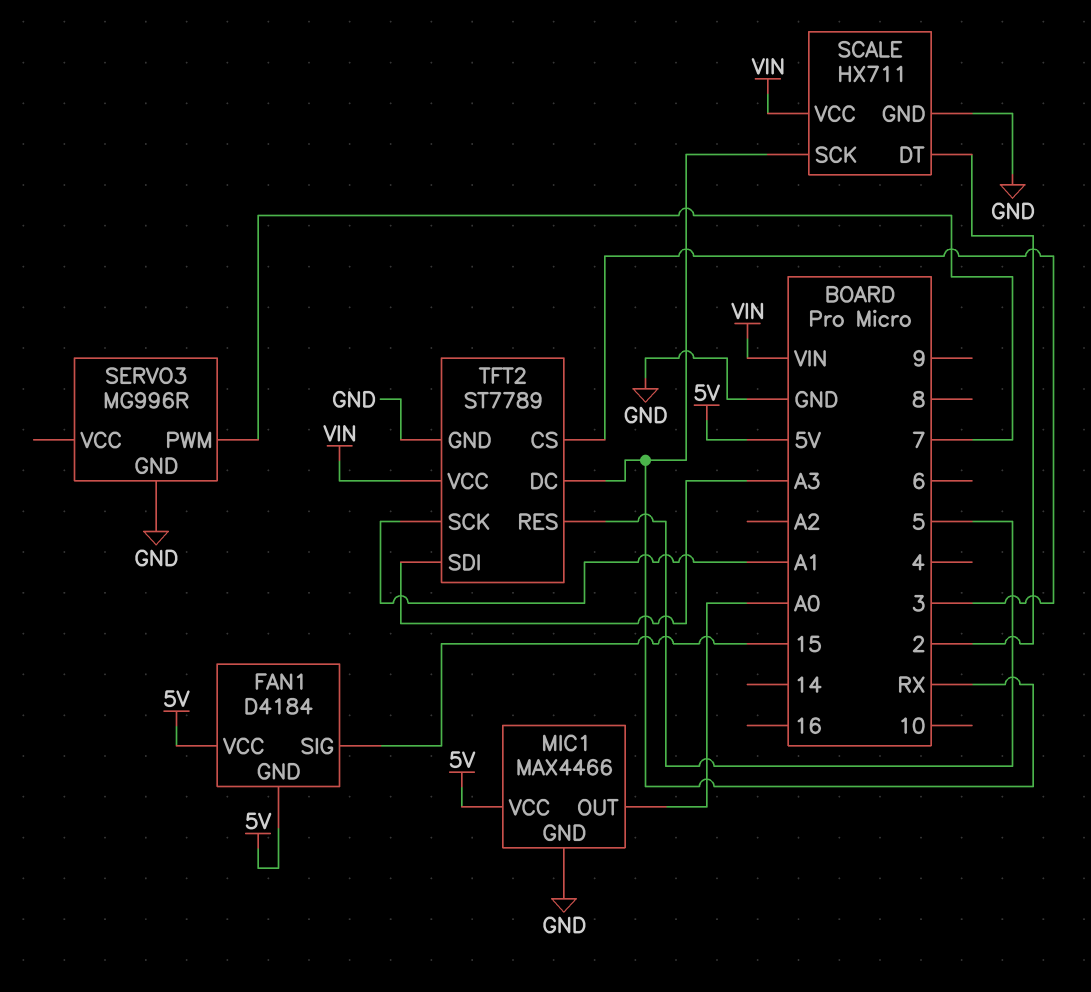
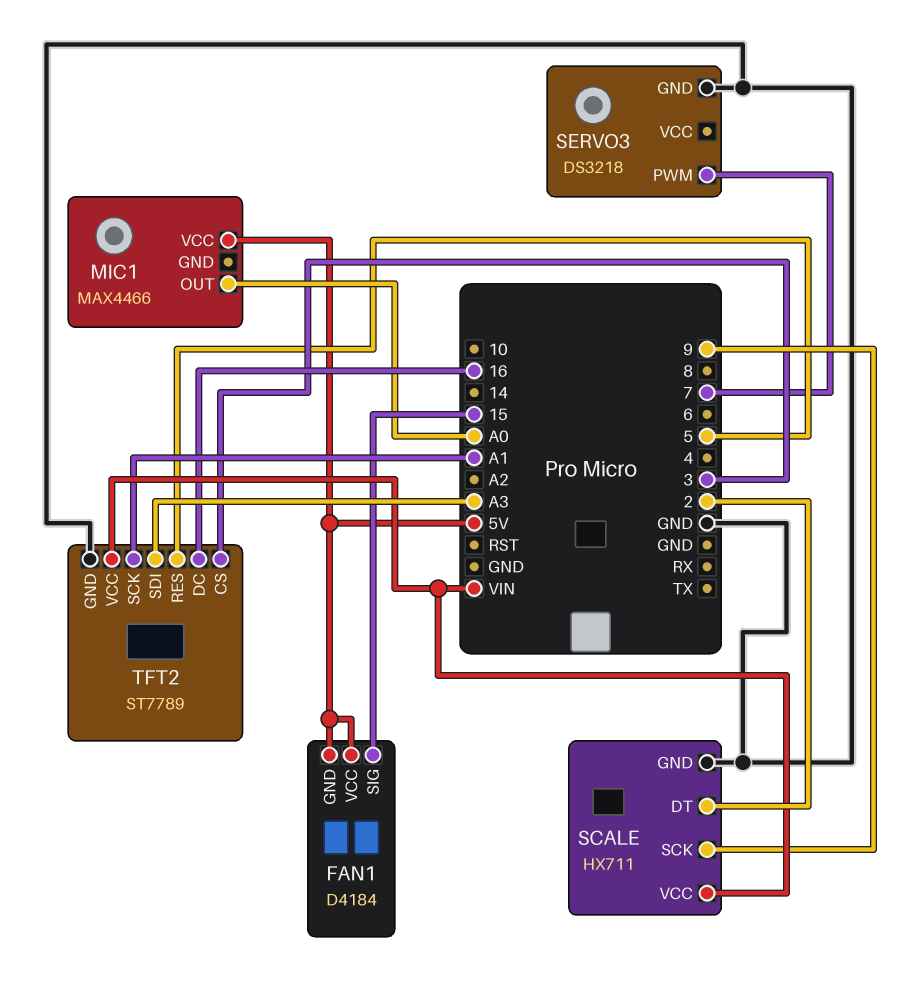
MIC1 pin GND: GND -> none
SCALE pin SCK: RX -> 9
SERVO3: MG996R -> DS3218
TFT2 pin DC: RX -> 16

